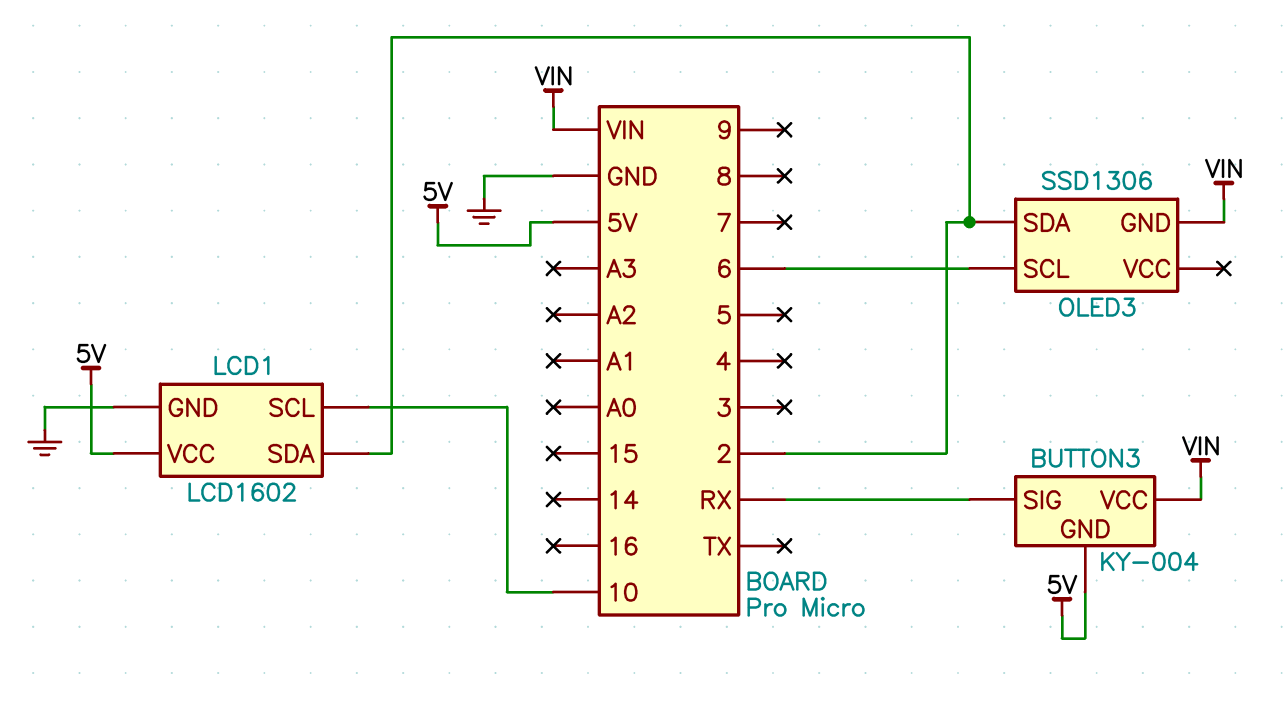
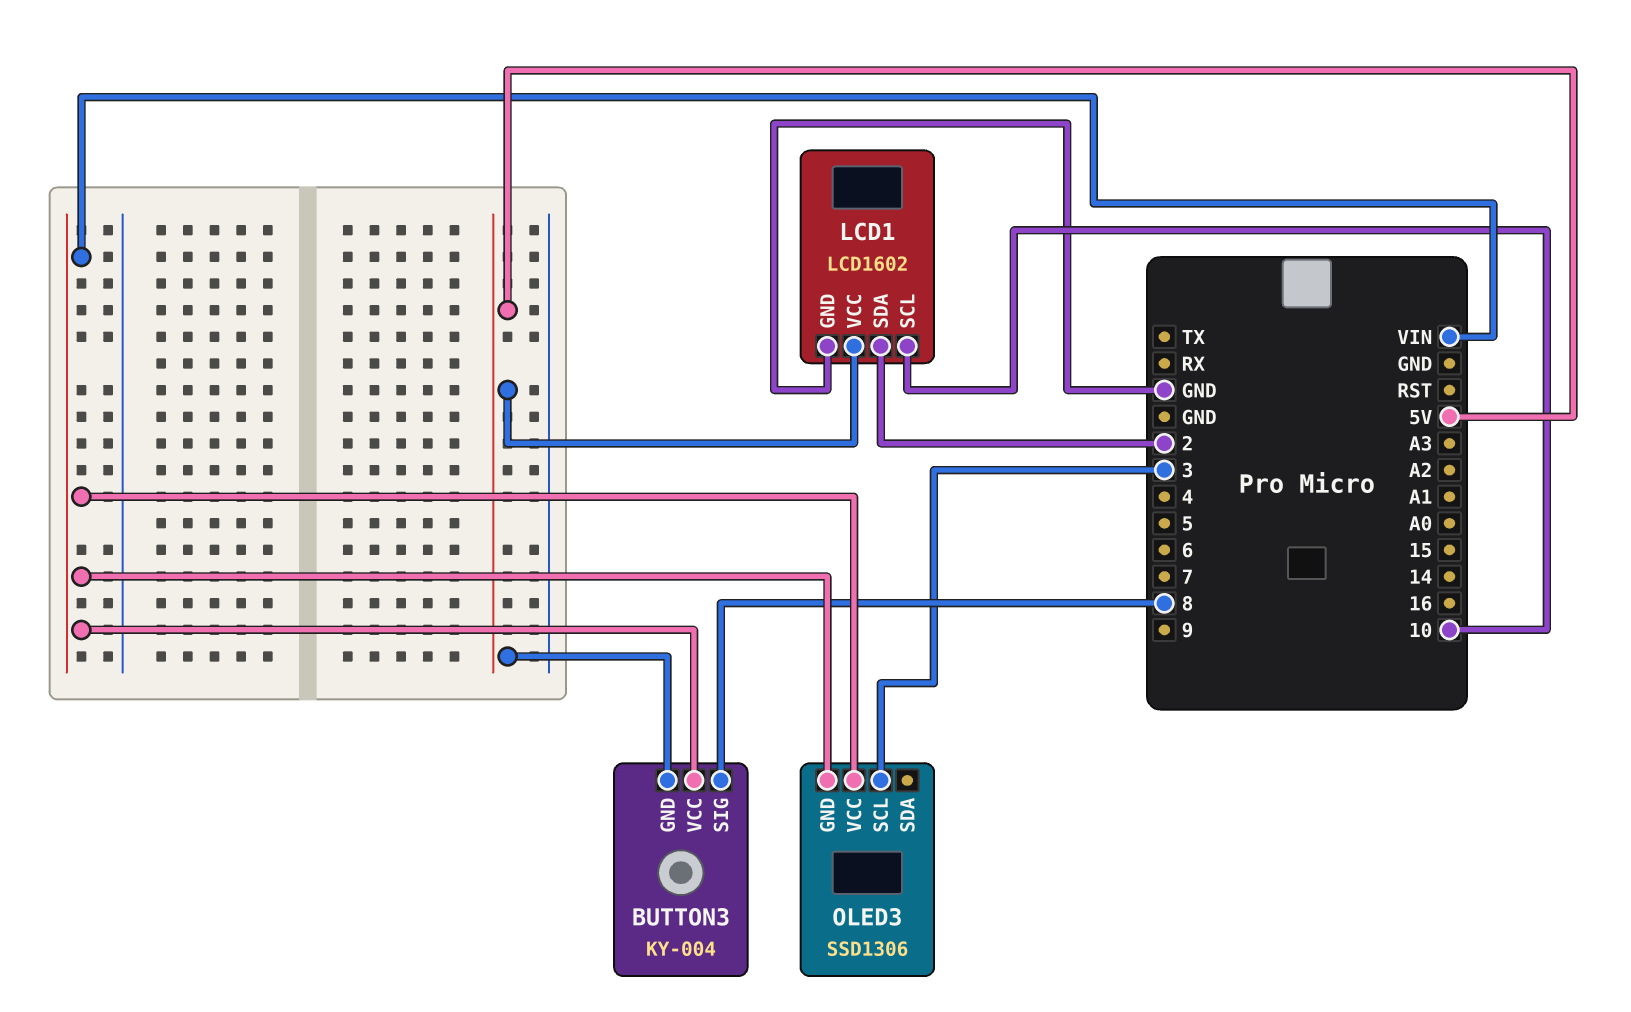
BUTTON3 pin SIG: RX -> 8
OLED3 pin SCL: 6 -> 3
OLED3 pin SDA: 2 -> none
OLED3 pin VCC: none -> VIN

